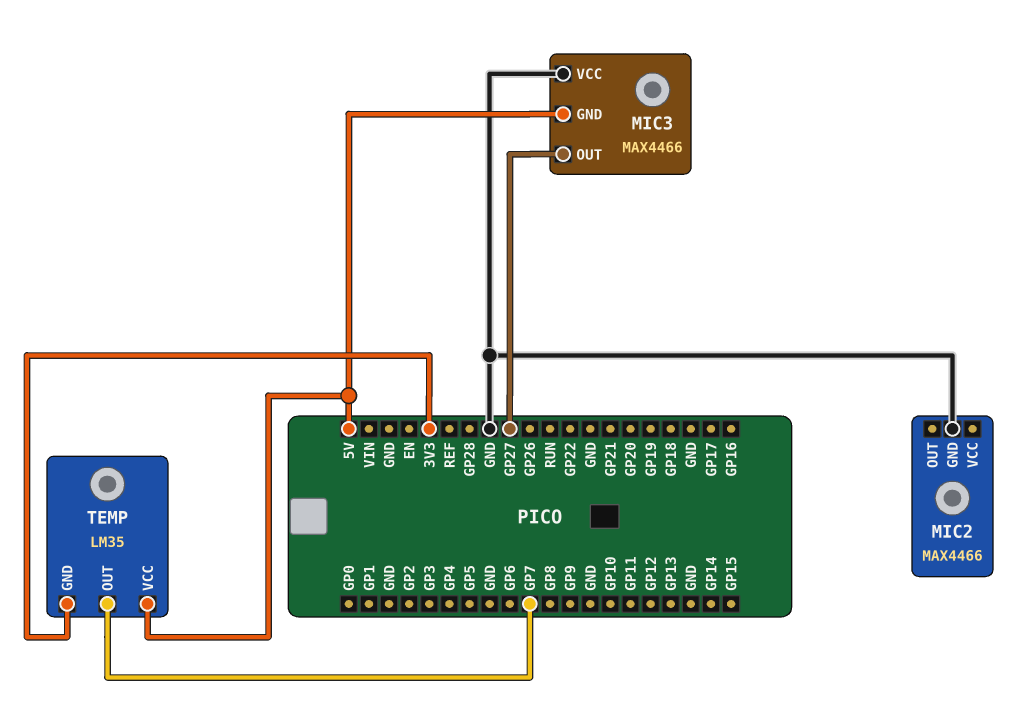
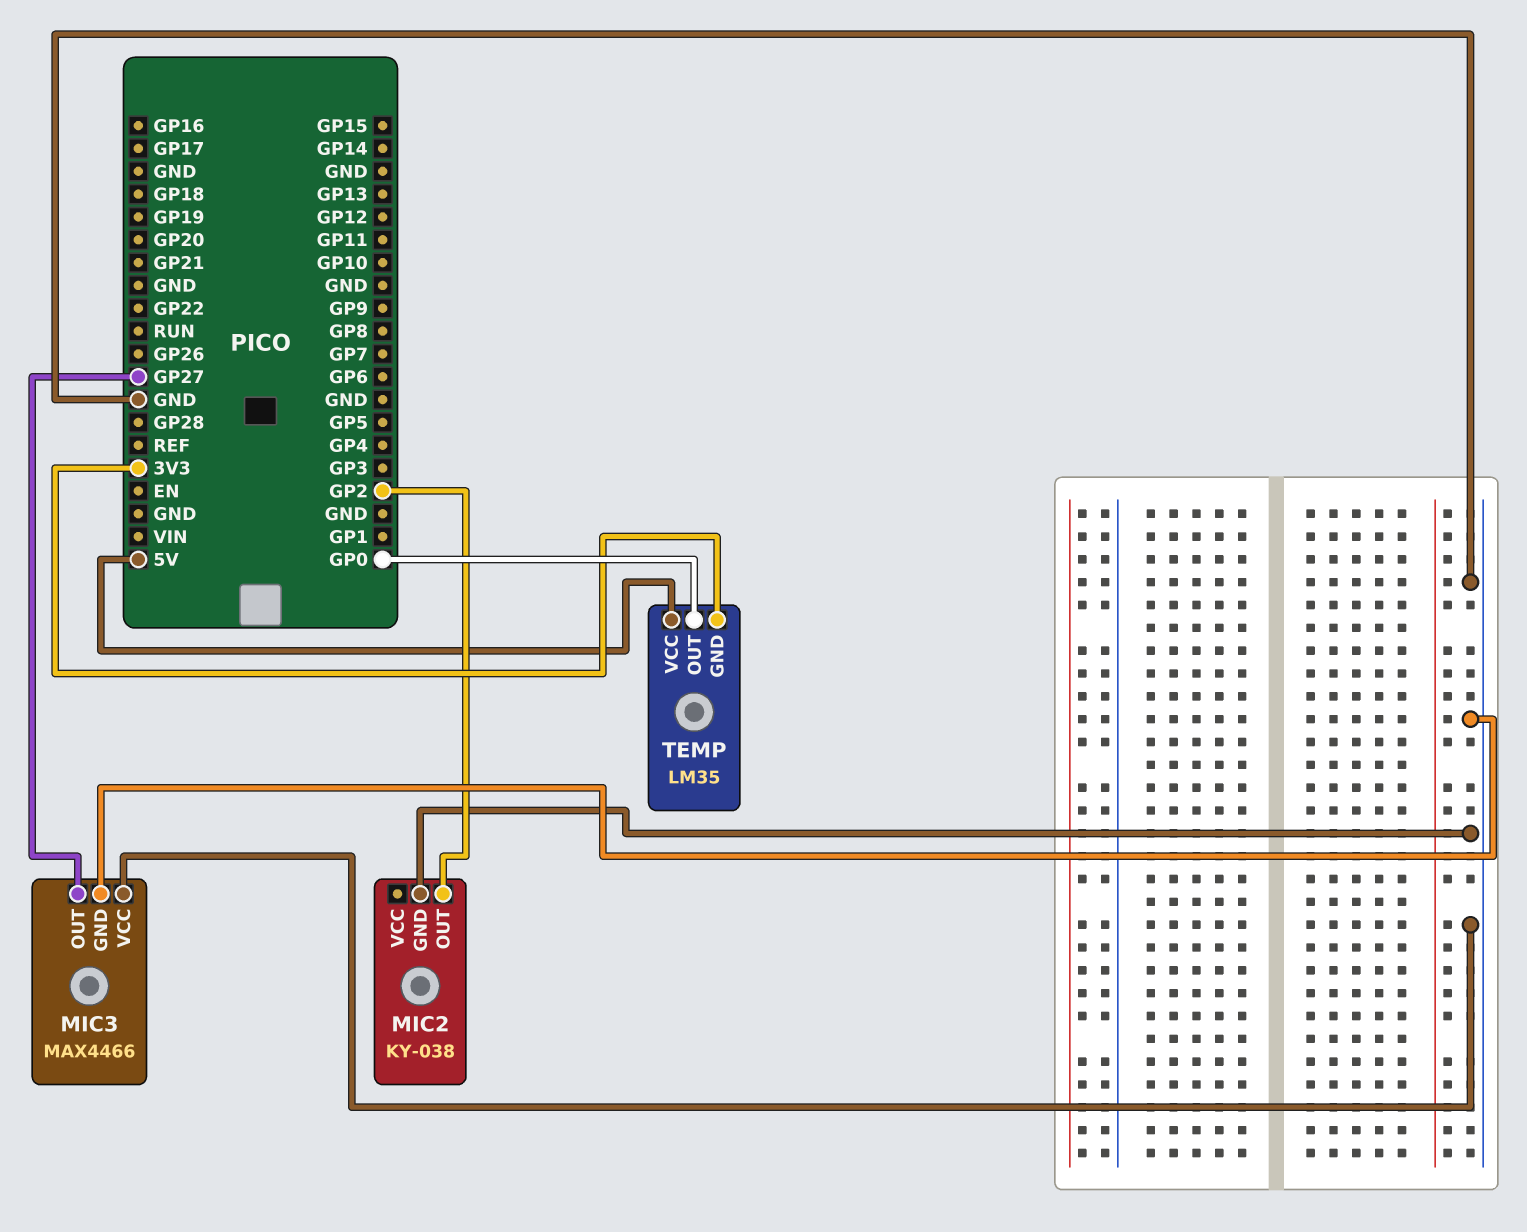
MIC2: MAX4466 -> KY-038
MIC2 pin OUT: none -> GP2
MIC3 pin GND: 5V -> GND
TEMP pin OUT: GP7 -> GP0

